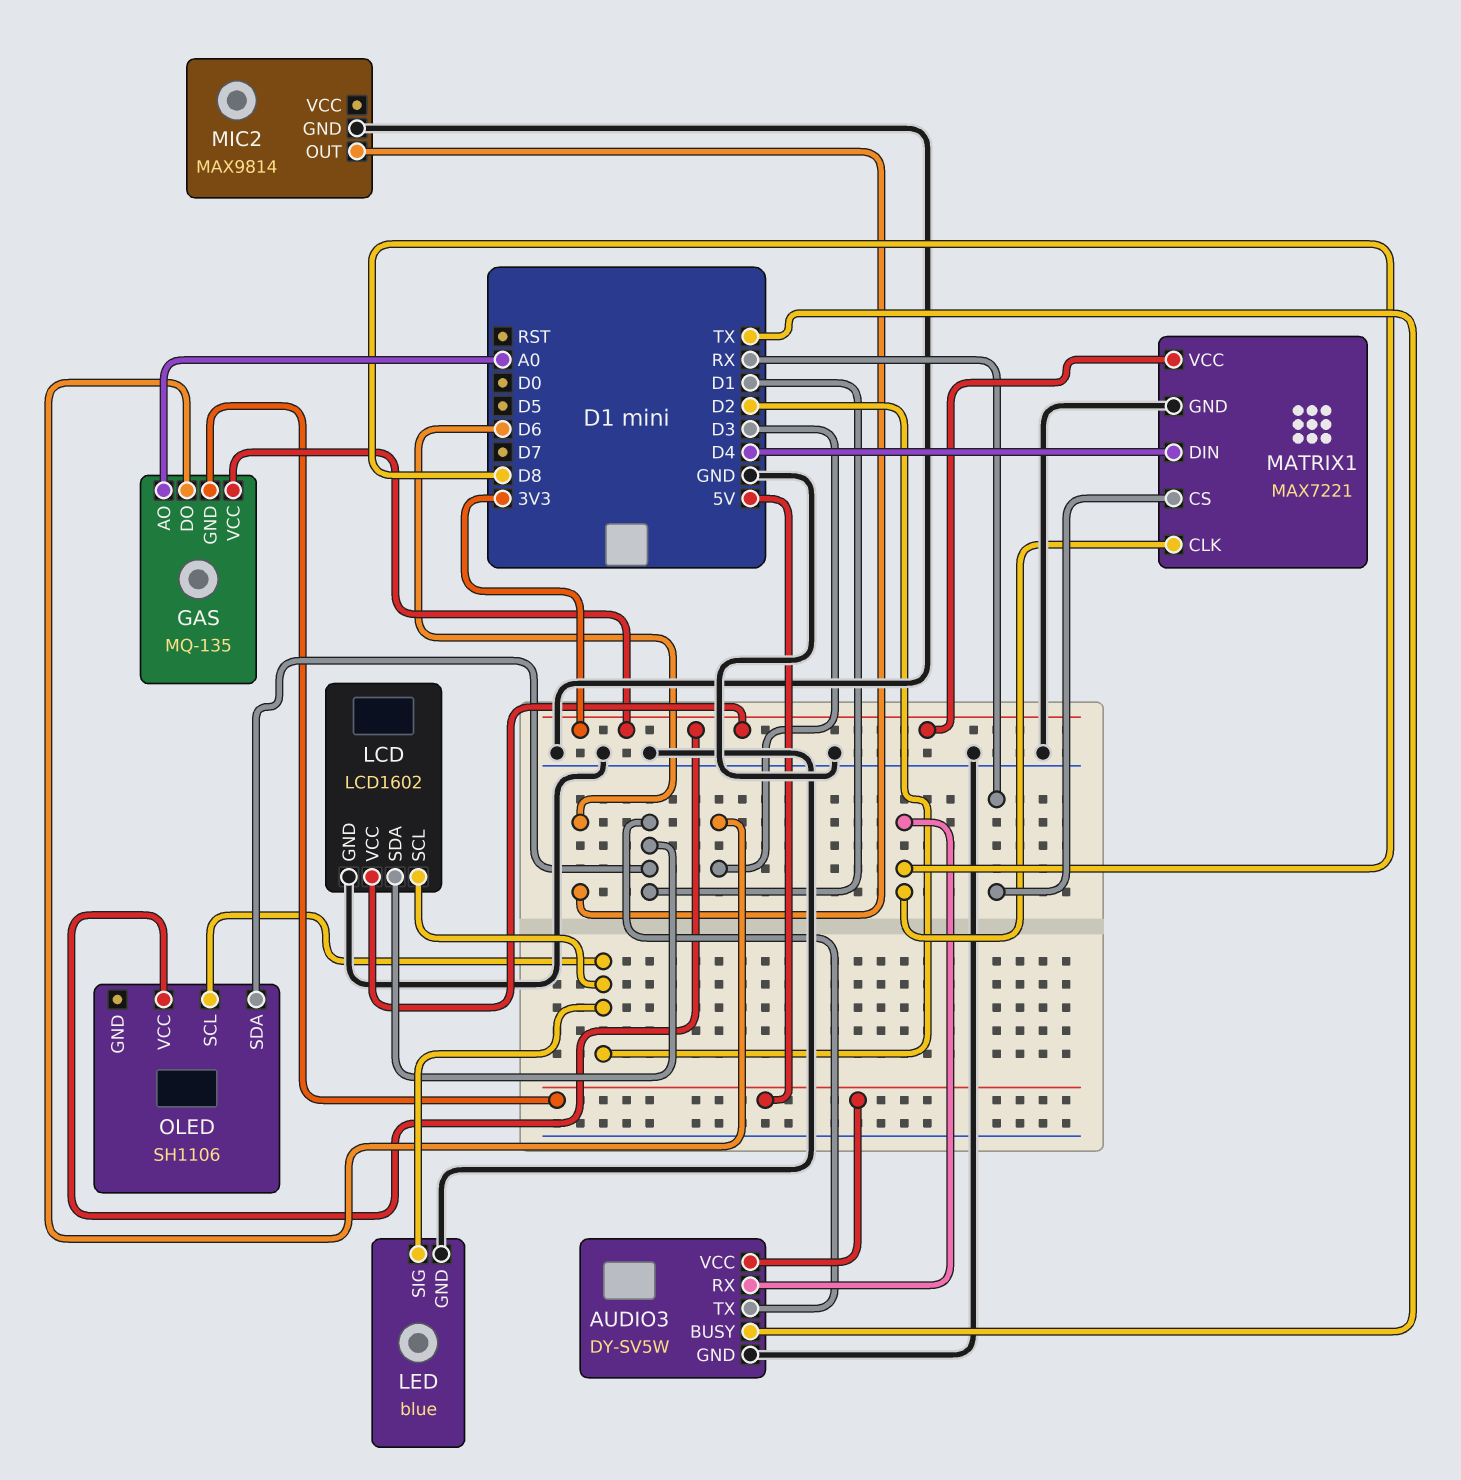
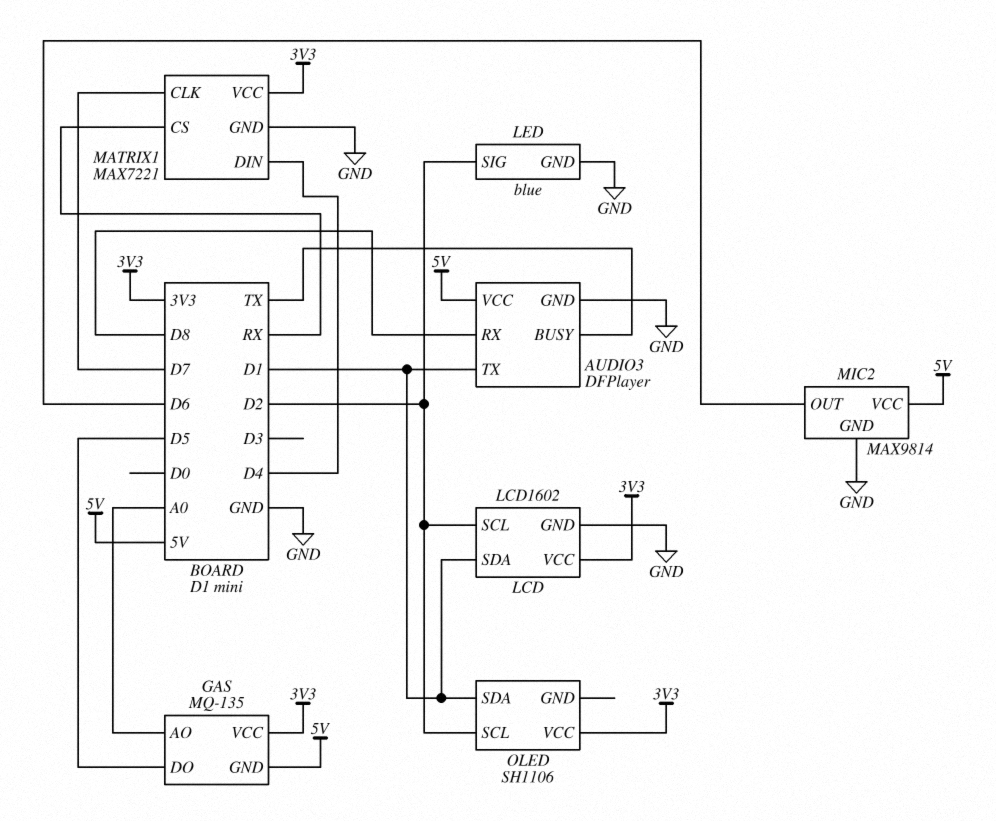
AUDIO3: DY-SV5W -> DFPlayer
GAS pin DO: D3 -> D5
MATRIX1 pin CLK: D8 -> D7
MIC2 pin VCC: none -> 5V

